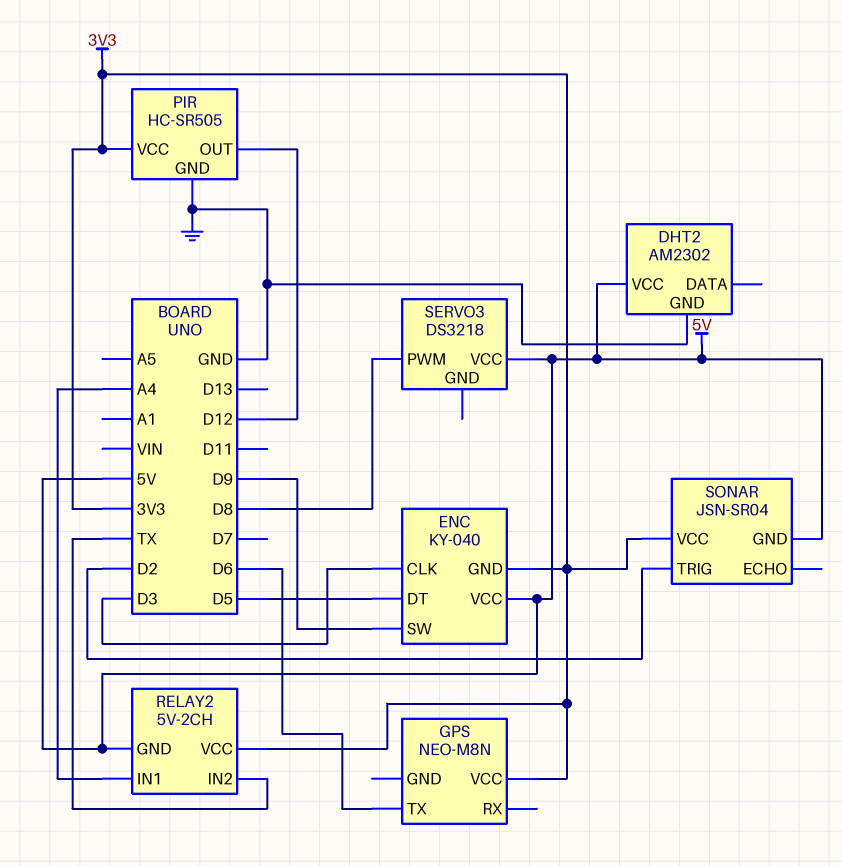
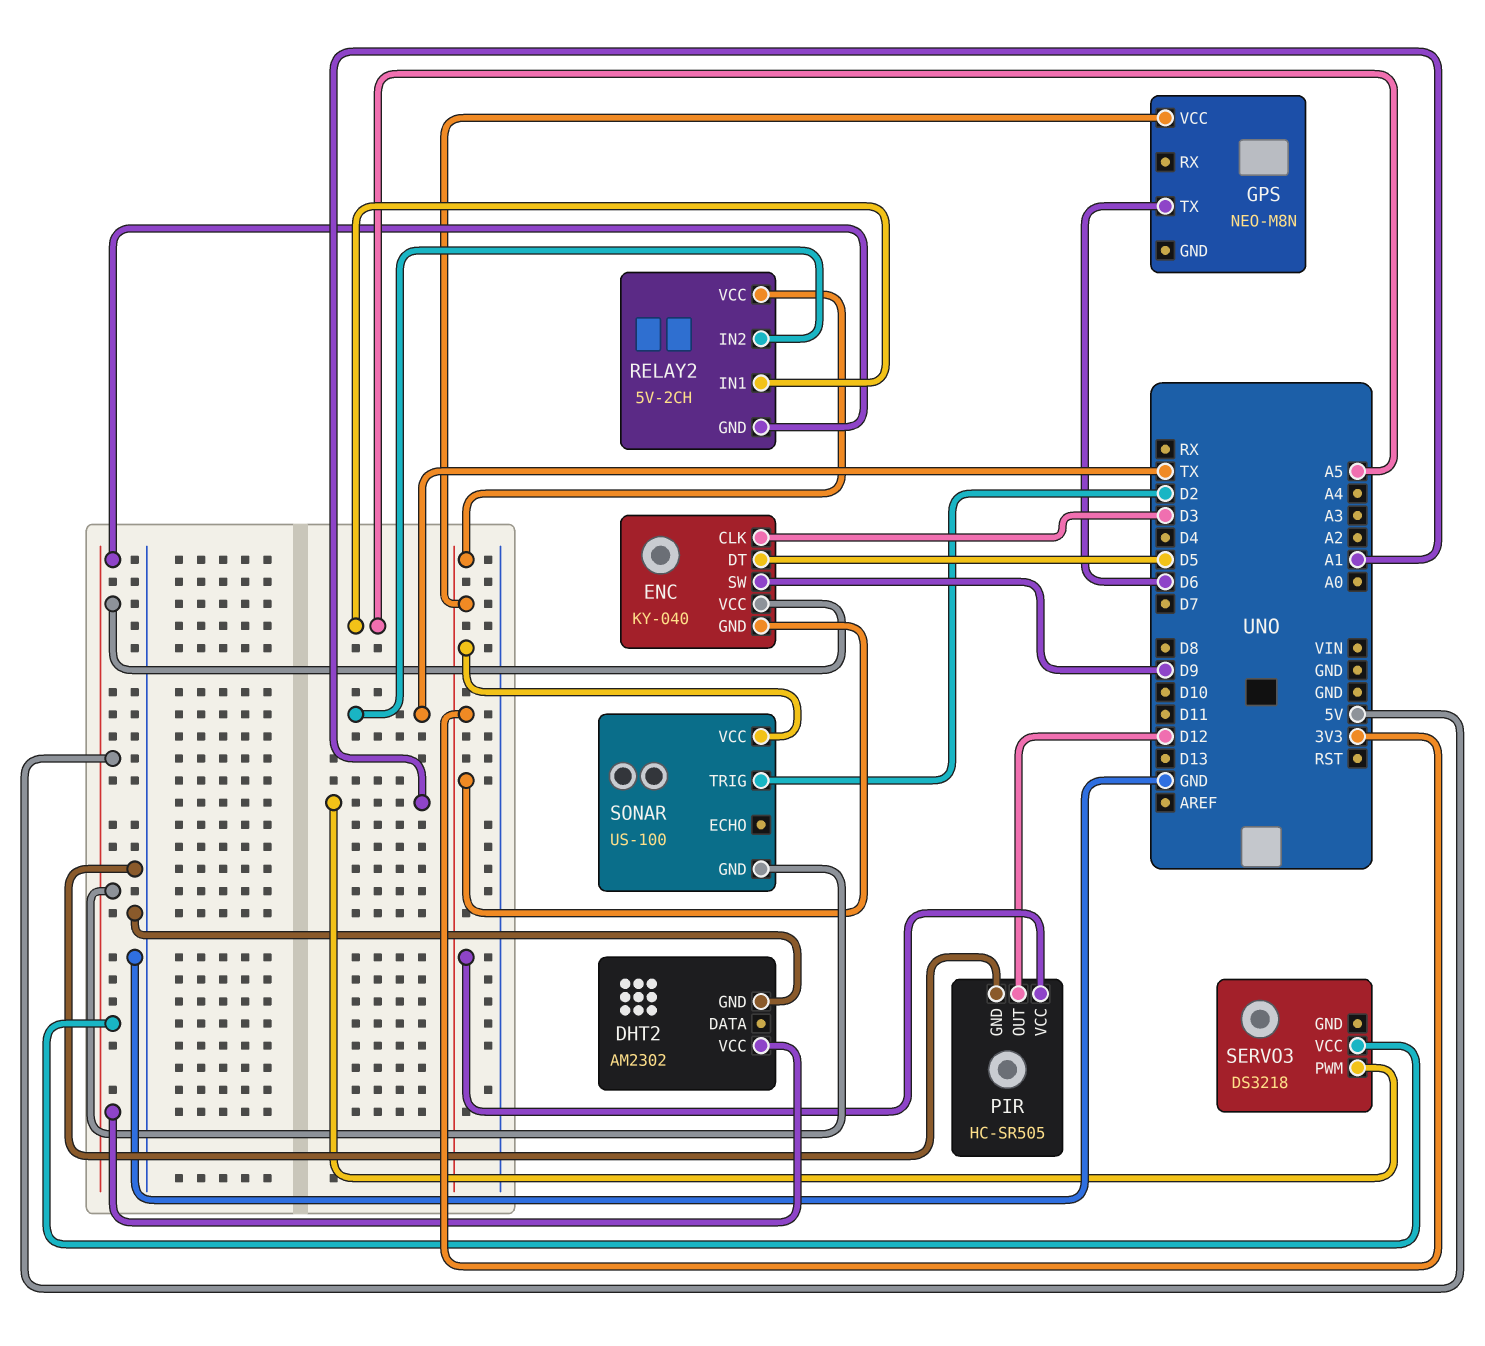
RELAY2 pin IN1: A4 -> A5
SERVO3 pin PWM: D8 -> A1
SONAR: JSN-SR04 -> US-100

